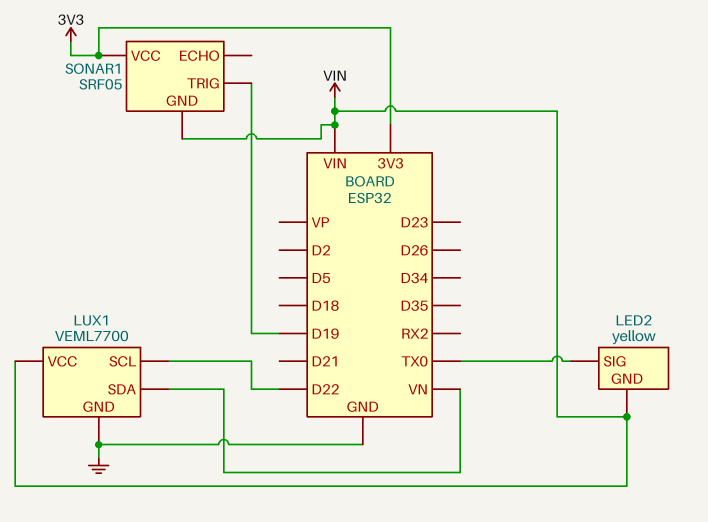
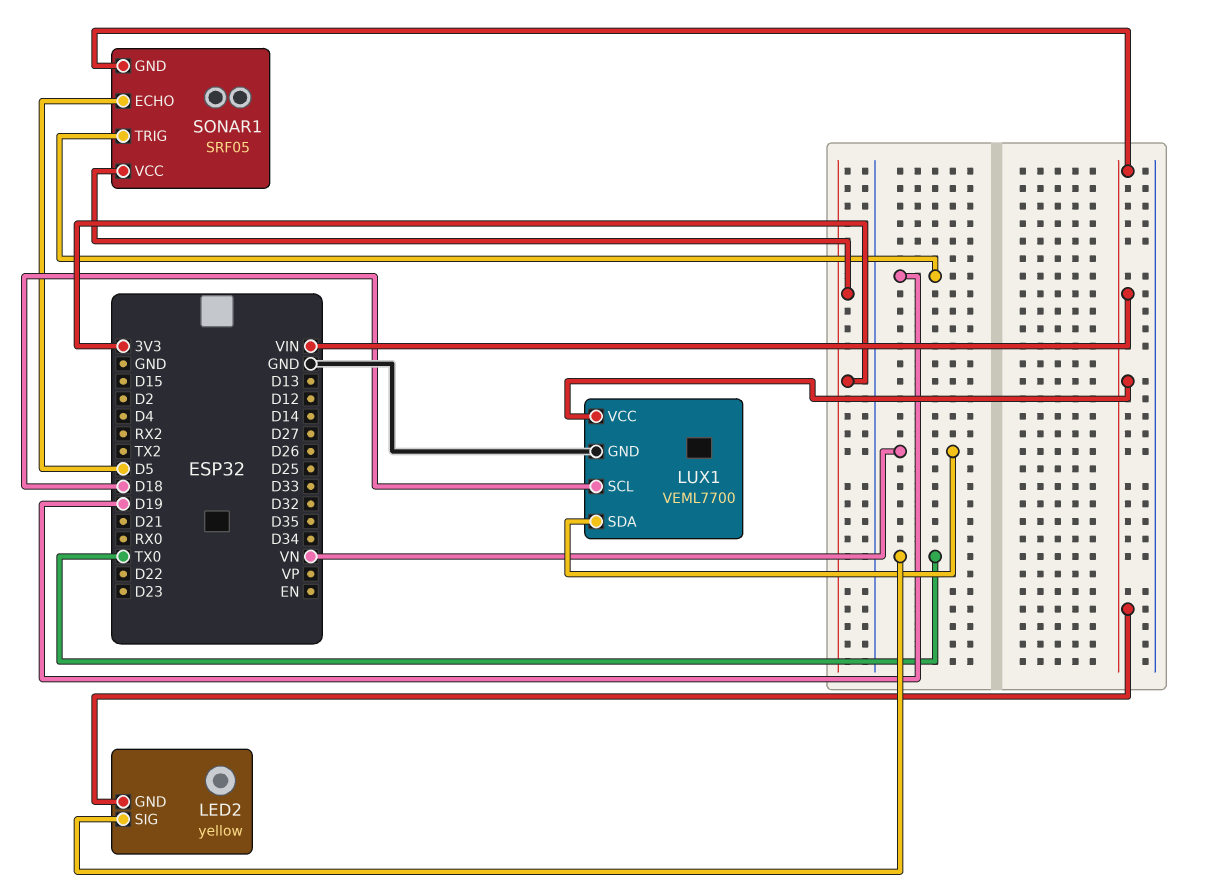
LUX1 pin SCL: D22 -> D18
SONAR1 pin ECHO: none -> D5

